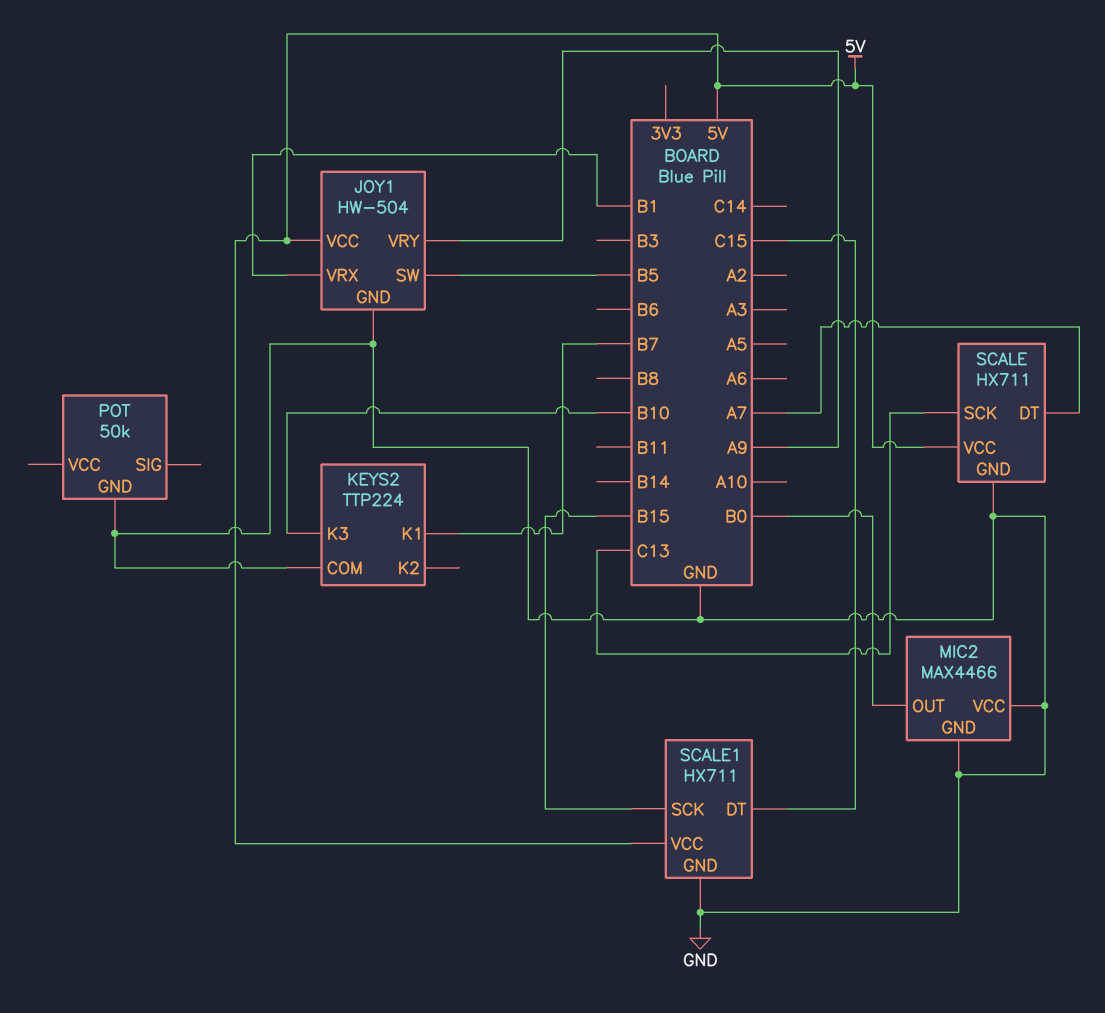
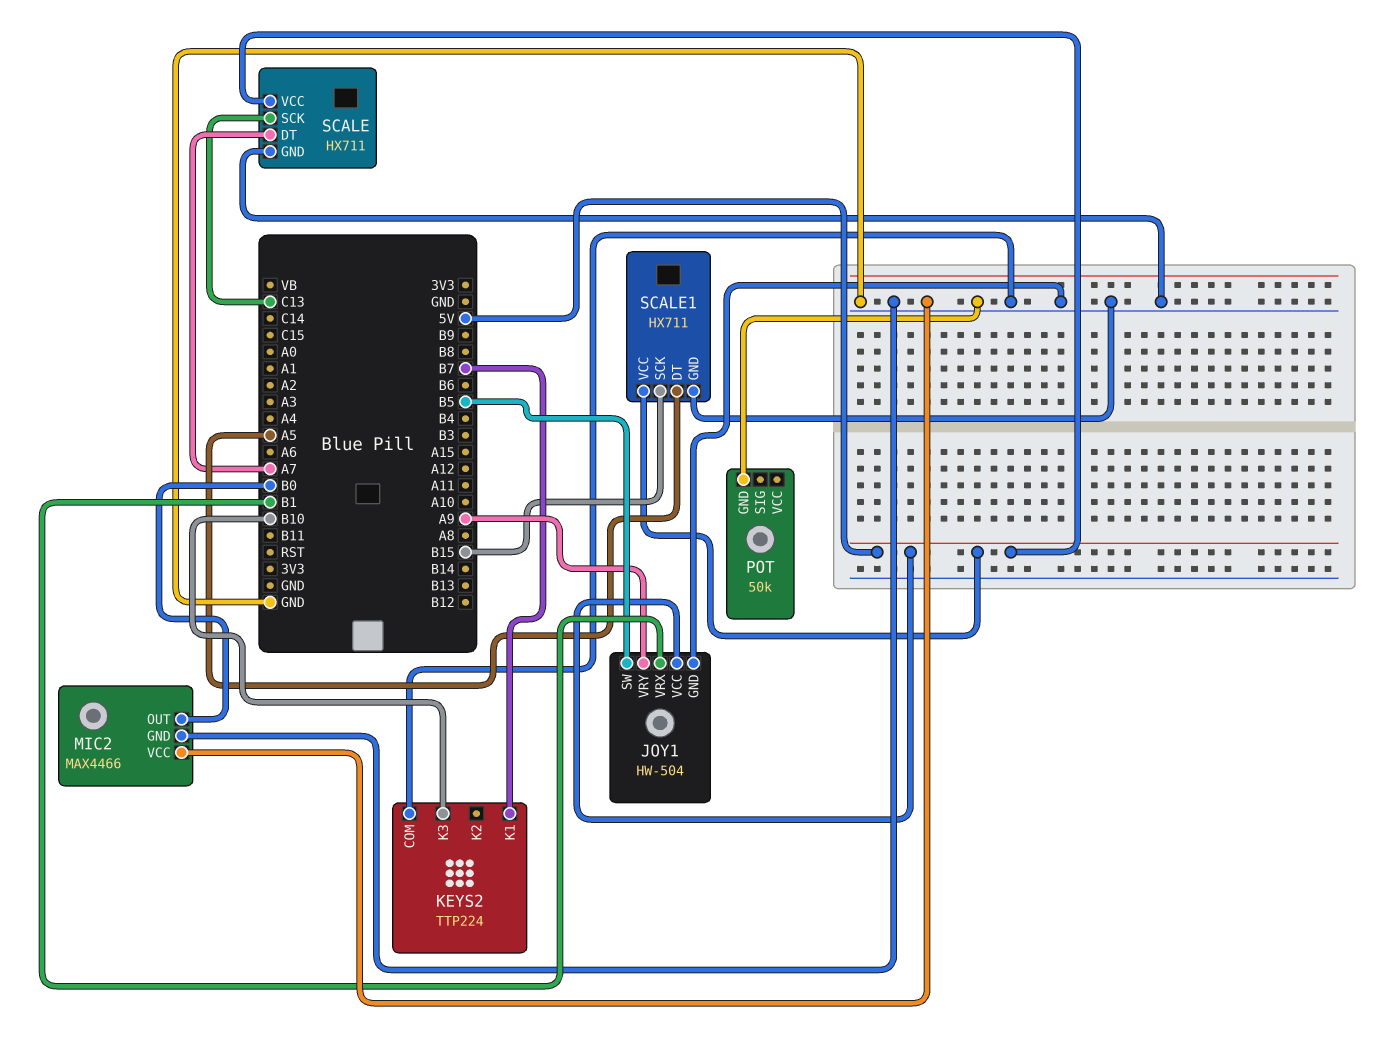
SCALE1 pin DT: C15 -> A5

